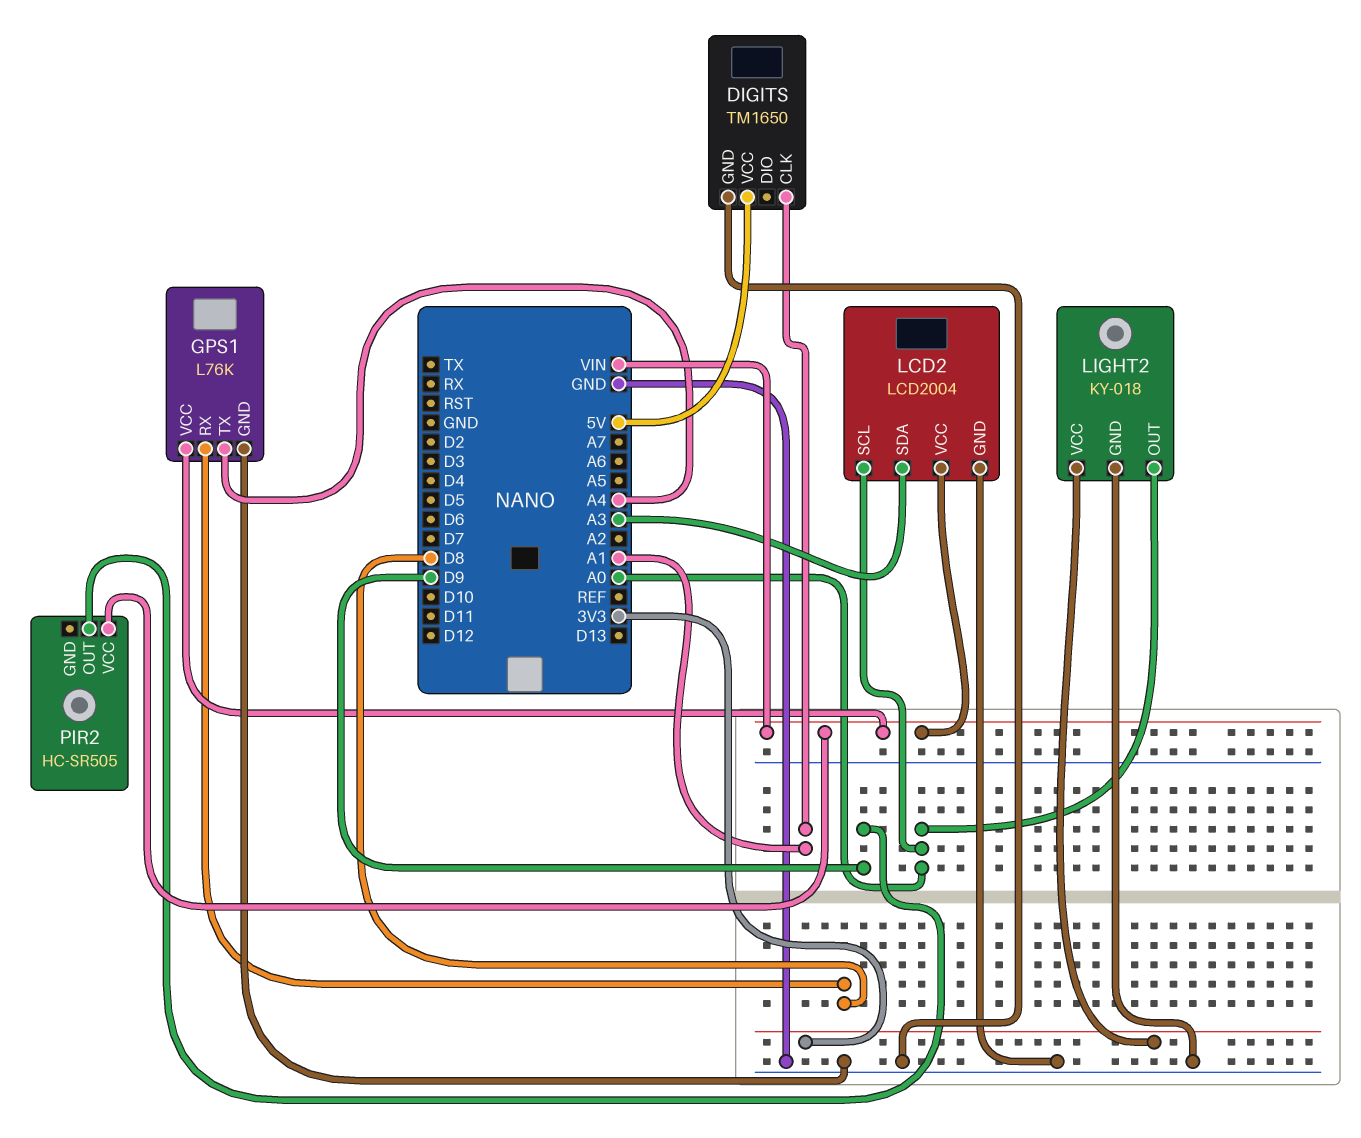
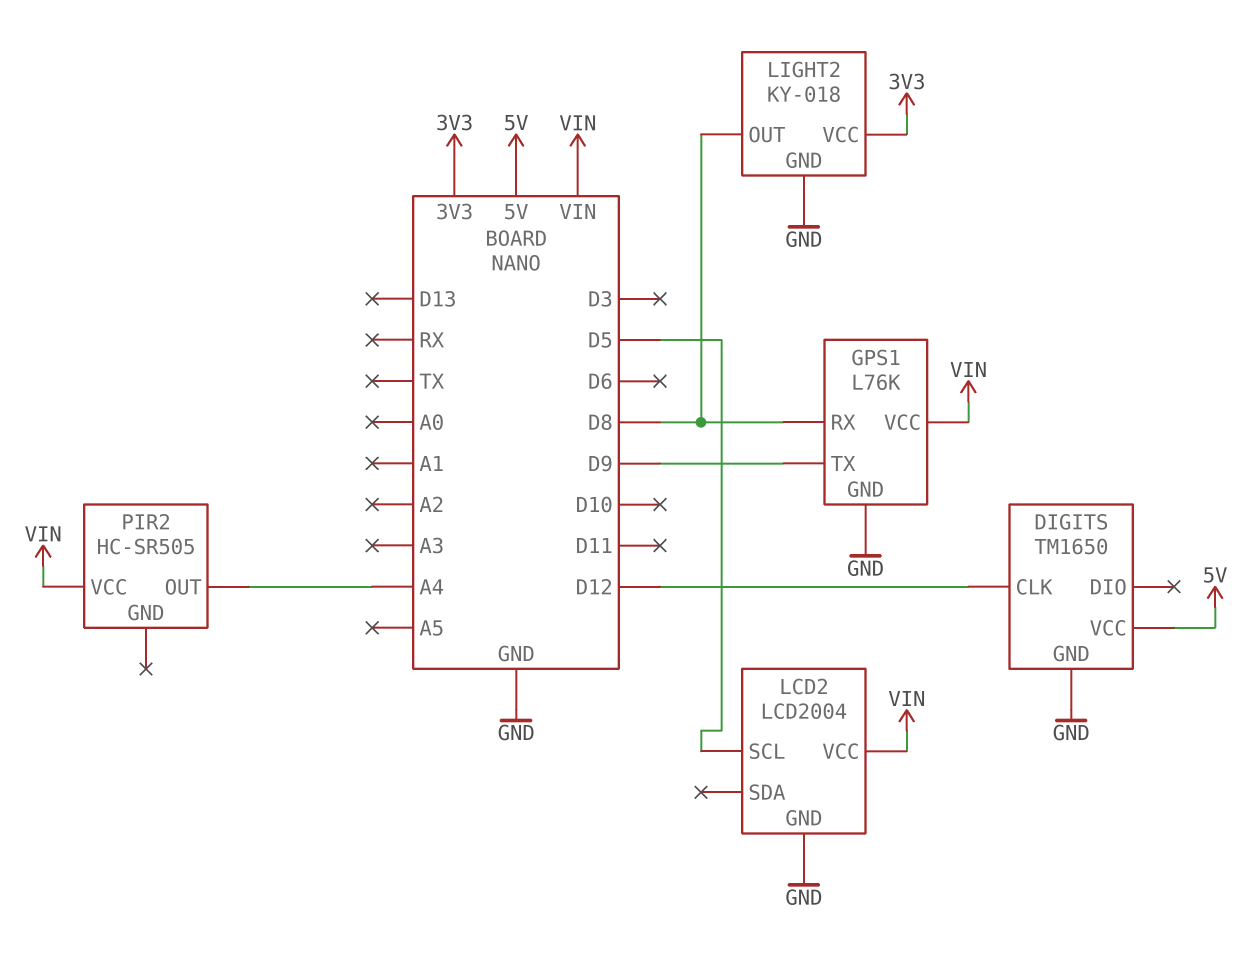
DIGITS pin CLK: A1 -> D12
GPS1 pin TX: A4 -> D9
LCD2 pin SCL: A0 -> D5
LCD2 pin SDA: A3 -> none
LIGHT2 pin OUT: A0 -> D8
PIR2 pin OUT: D9 -> A4

